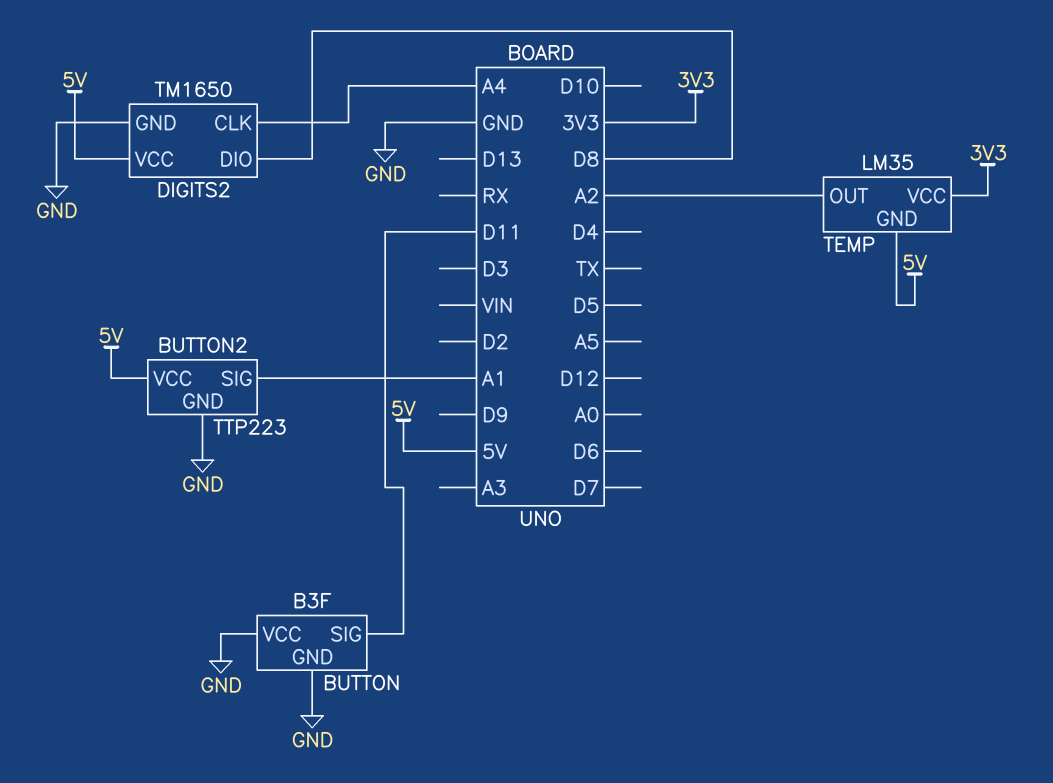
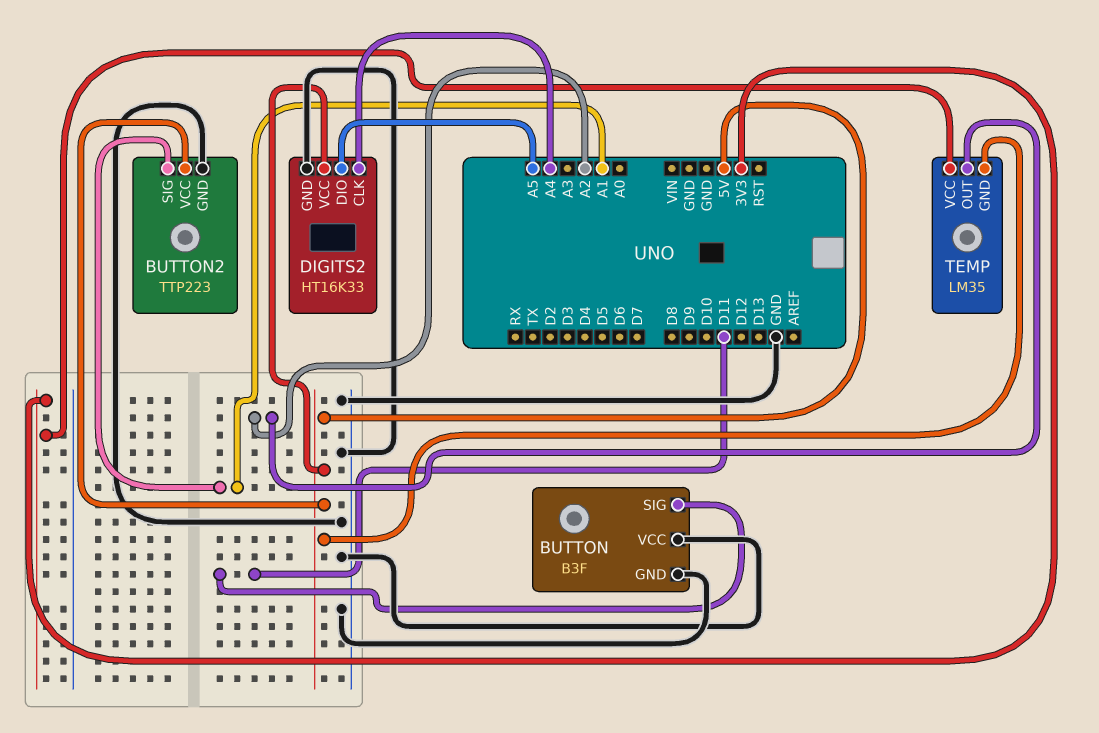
DIGITS2: TM1650 -> HT16K33
DIGITS2 pin DIO: D8 -> A5

